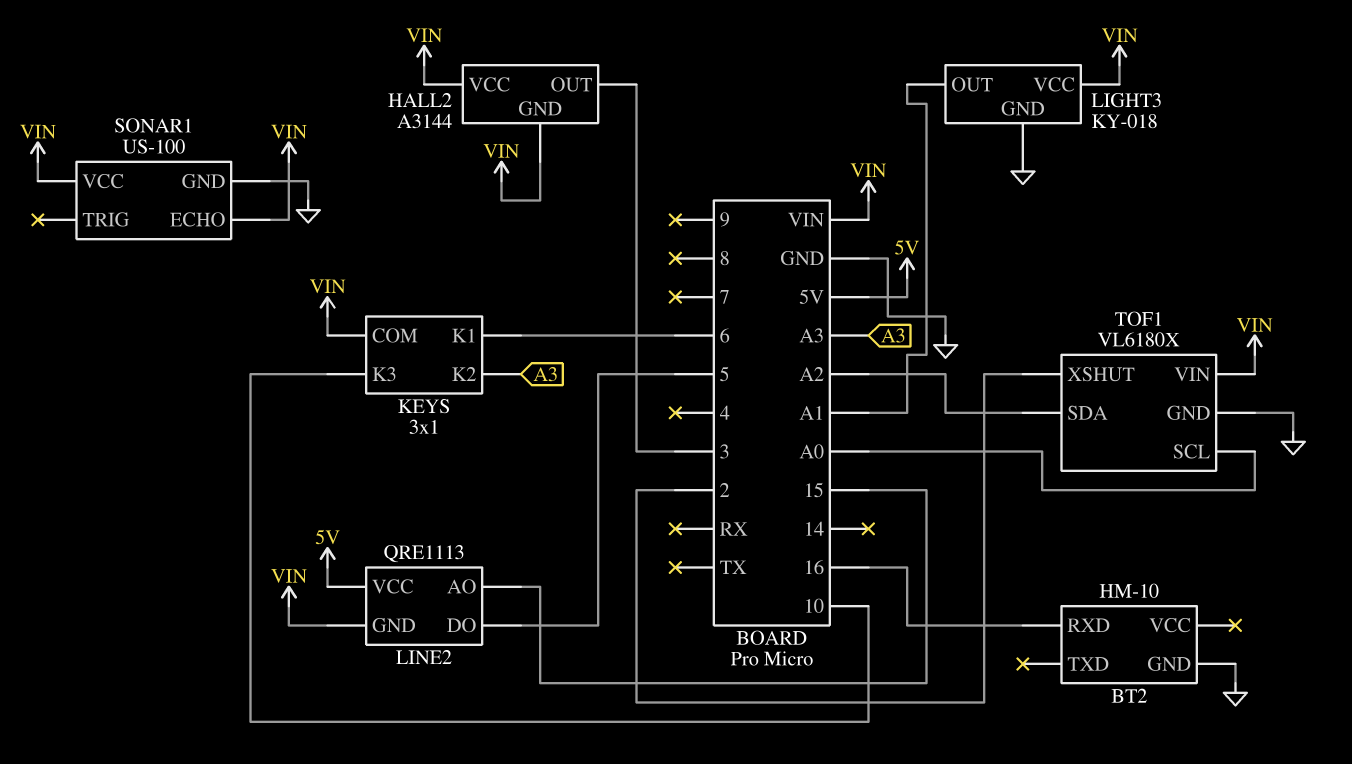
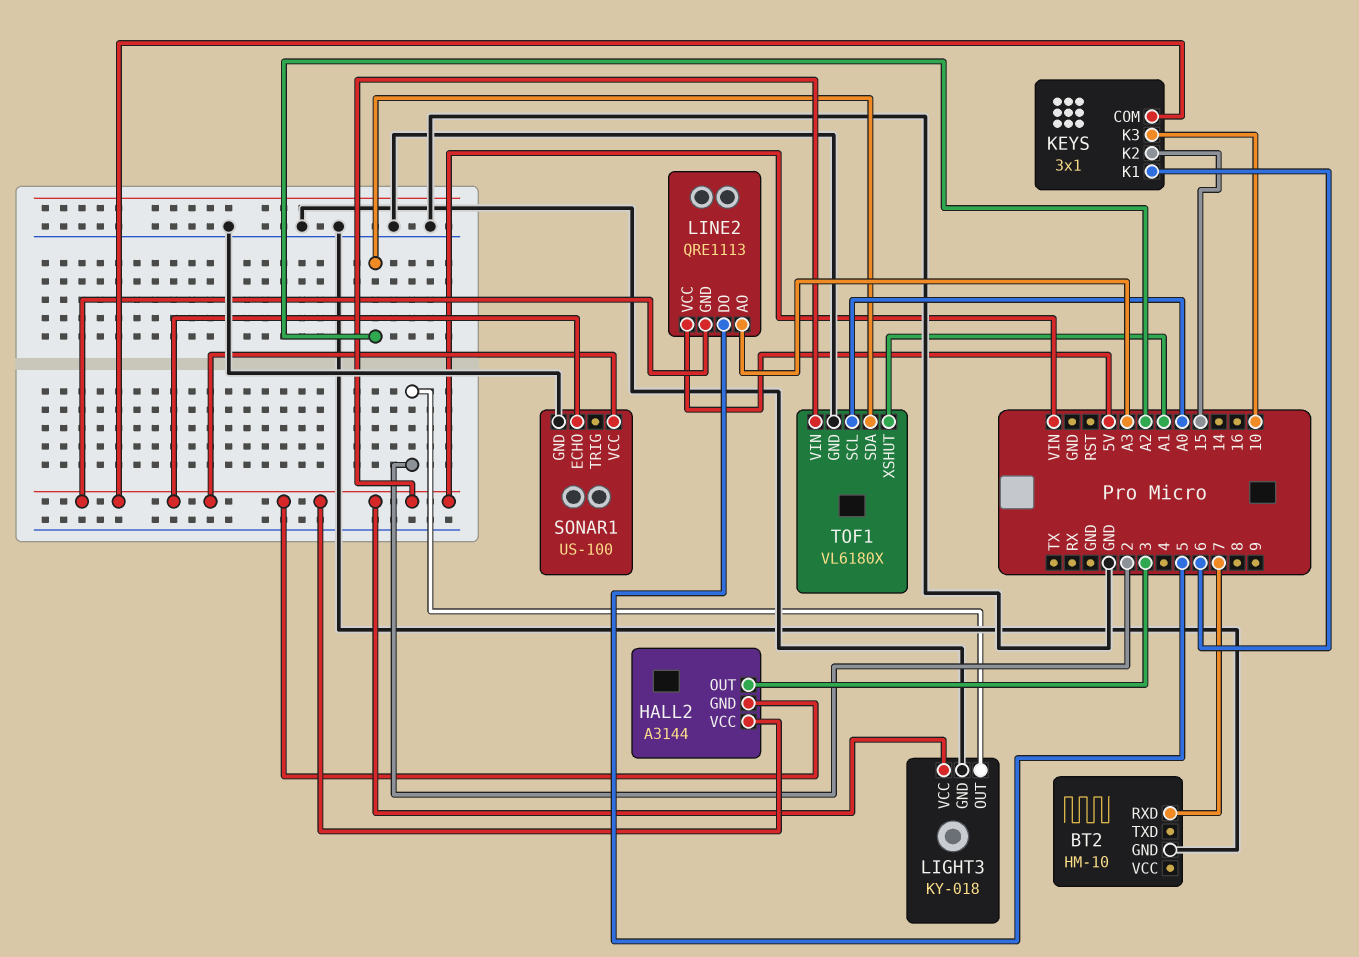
BT2 pin RXD: 16 -> 7
KEYS pin K2: A3 -> 15
LIGHT3 pin OUT: A1 -> 2
LINE2 pin AO: 15 -> A3
TOF1 pin XSHUT: 2 -> A1

